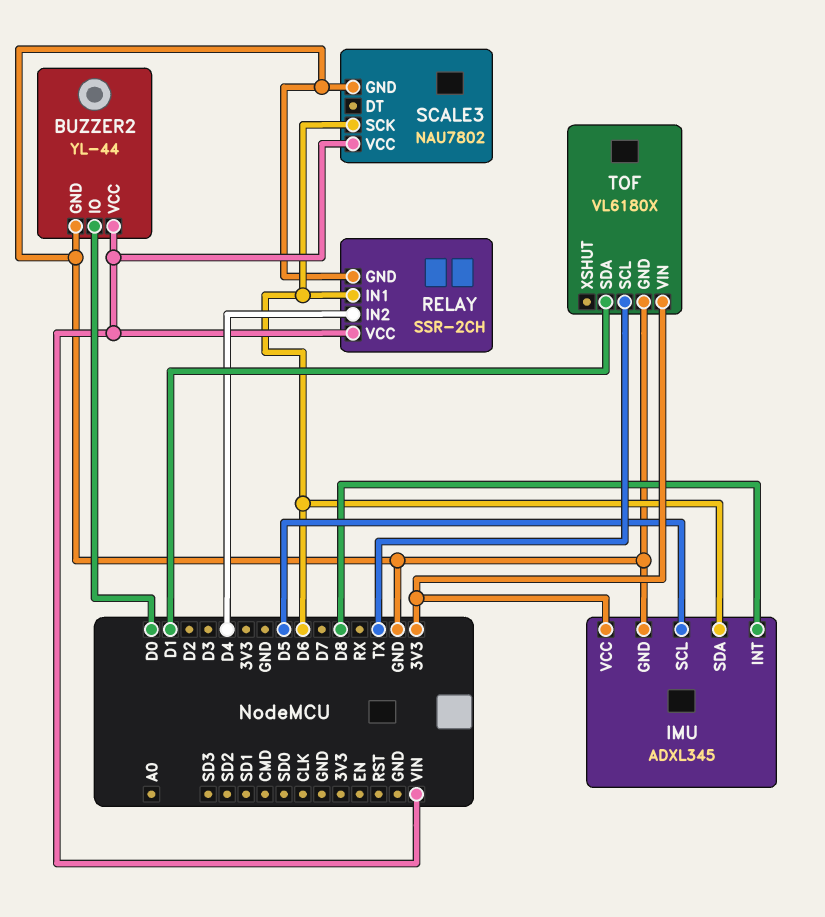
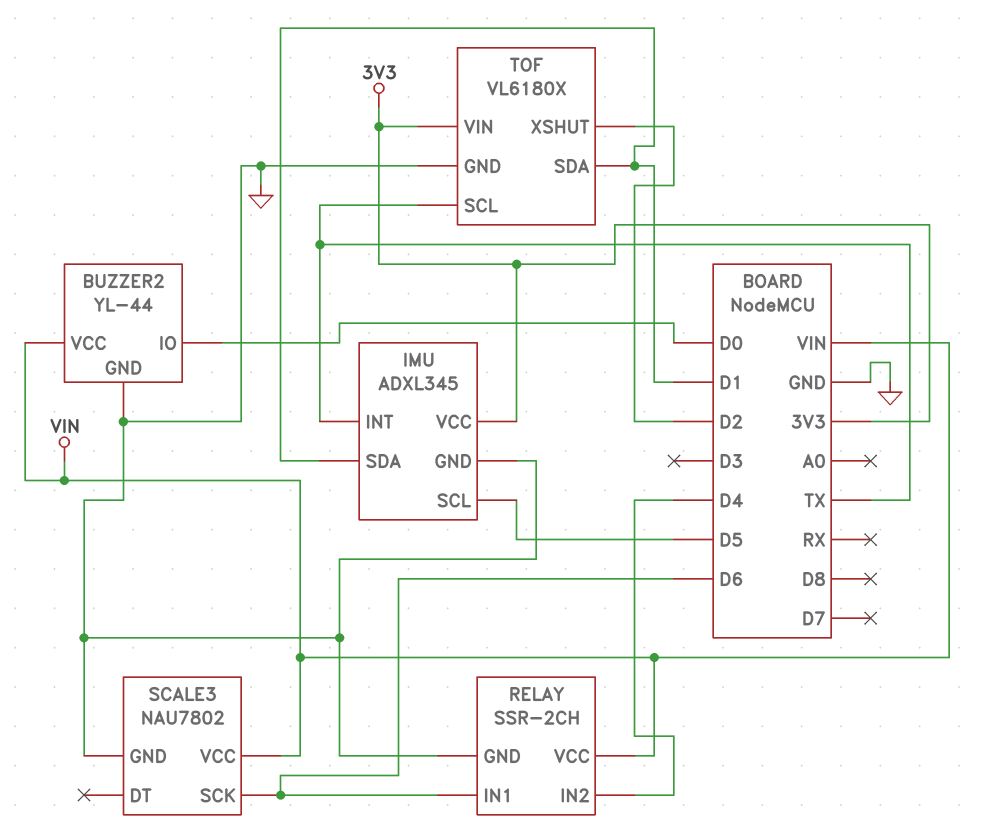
IMU pin INT: D8 -> TX
IMU pin SDA: D6 -> D1
TOF pin XSHUT: none -> D2

